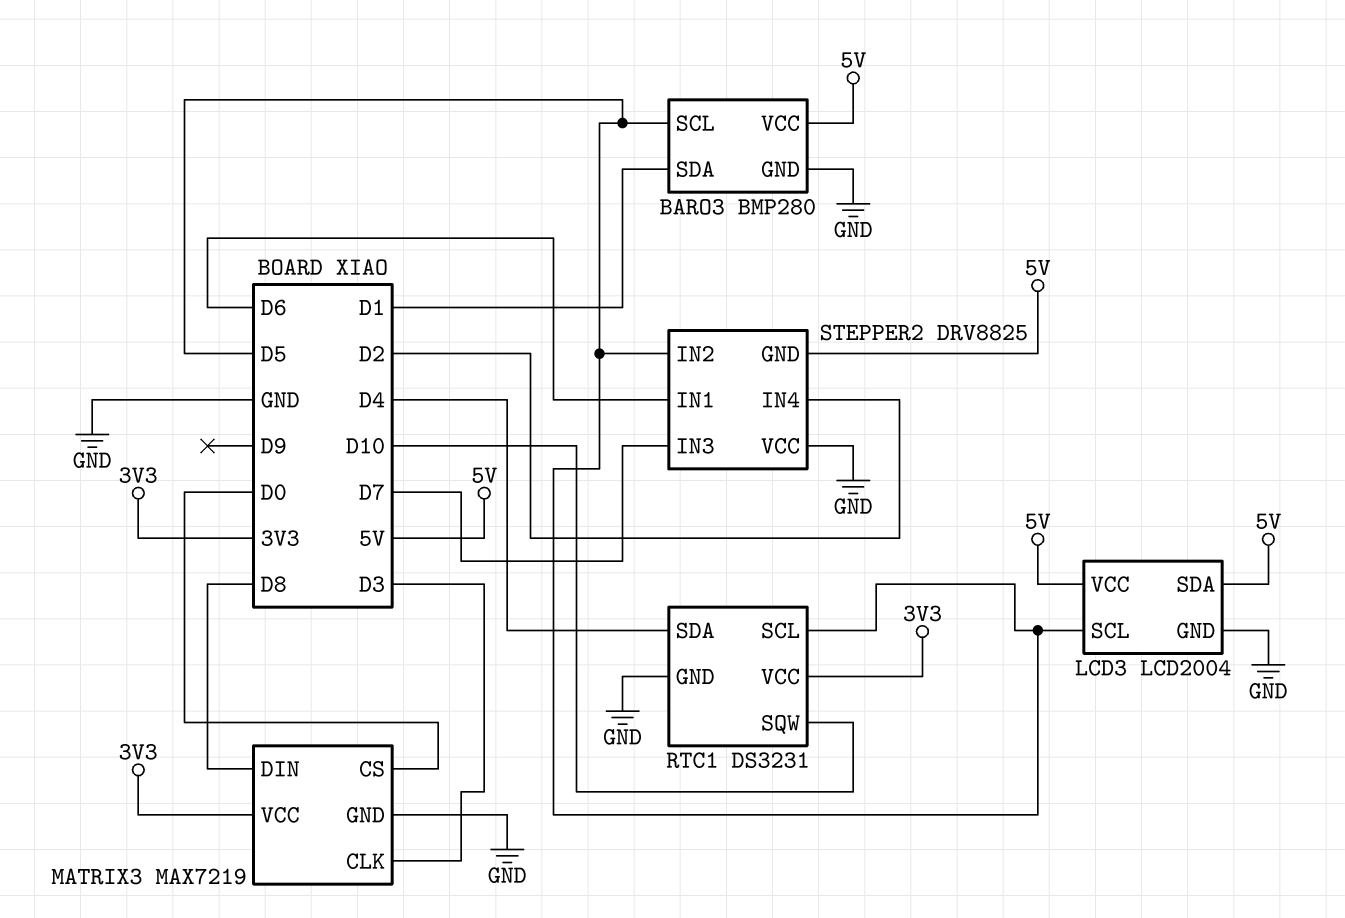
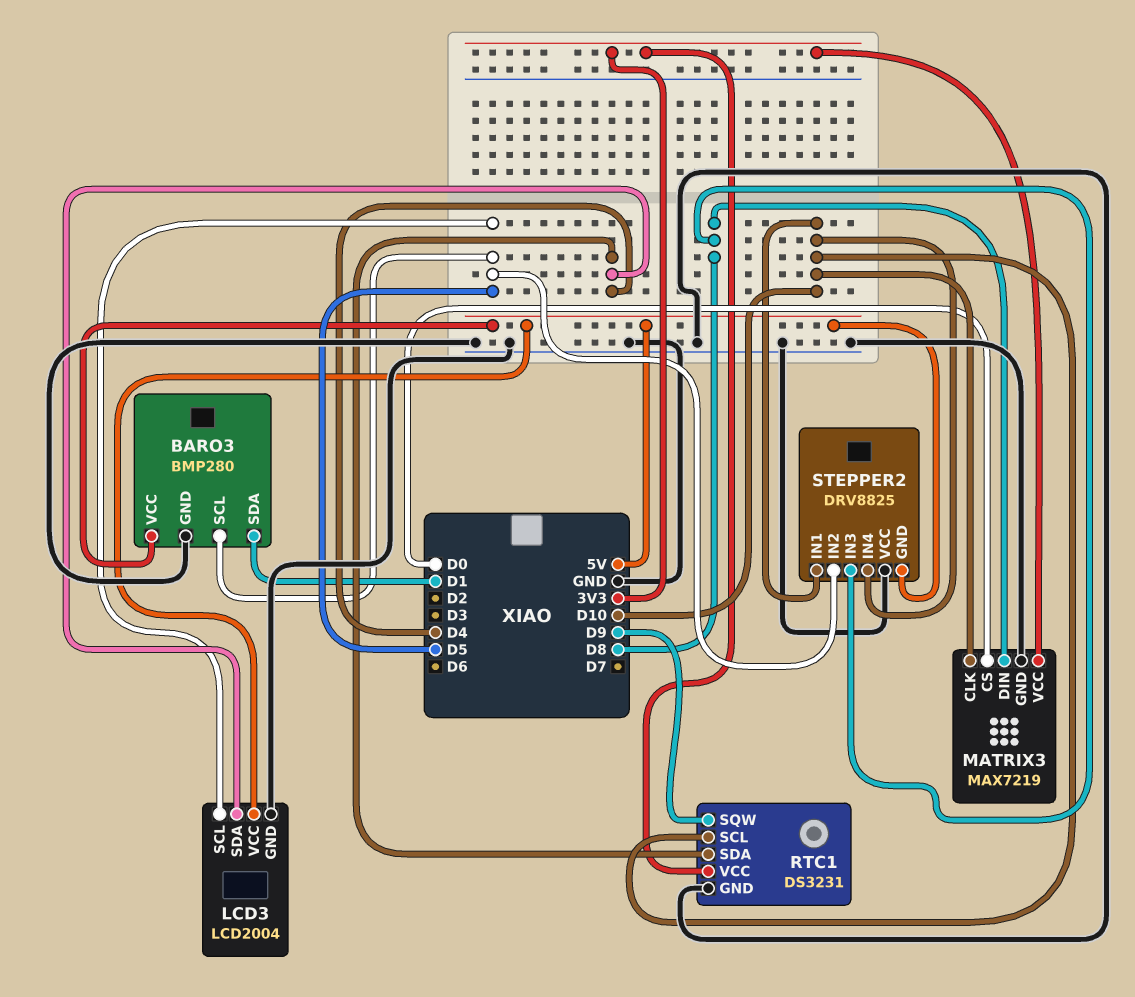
LCD3 pin SDA: 5V -> D4
MATRIX3 pin CLK: D3 -> D10
RTC1 pin SCL: D5 -> D10
RTC1 pin SQW: D10 -> D9
STEPPER2 pin IN1: D6 -> D10
STEPPER2 pin IN3: D7 -> D8
STEPPER2 pin IN4: D2 -> D10

